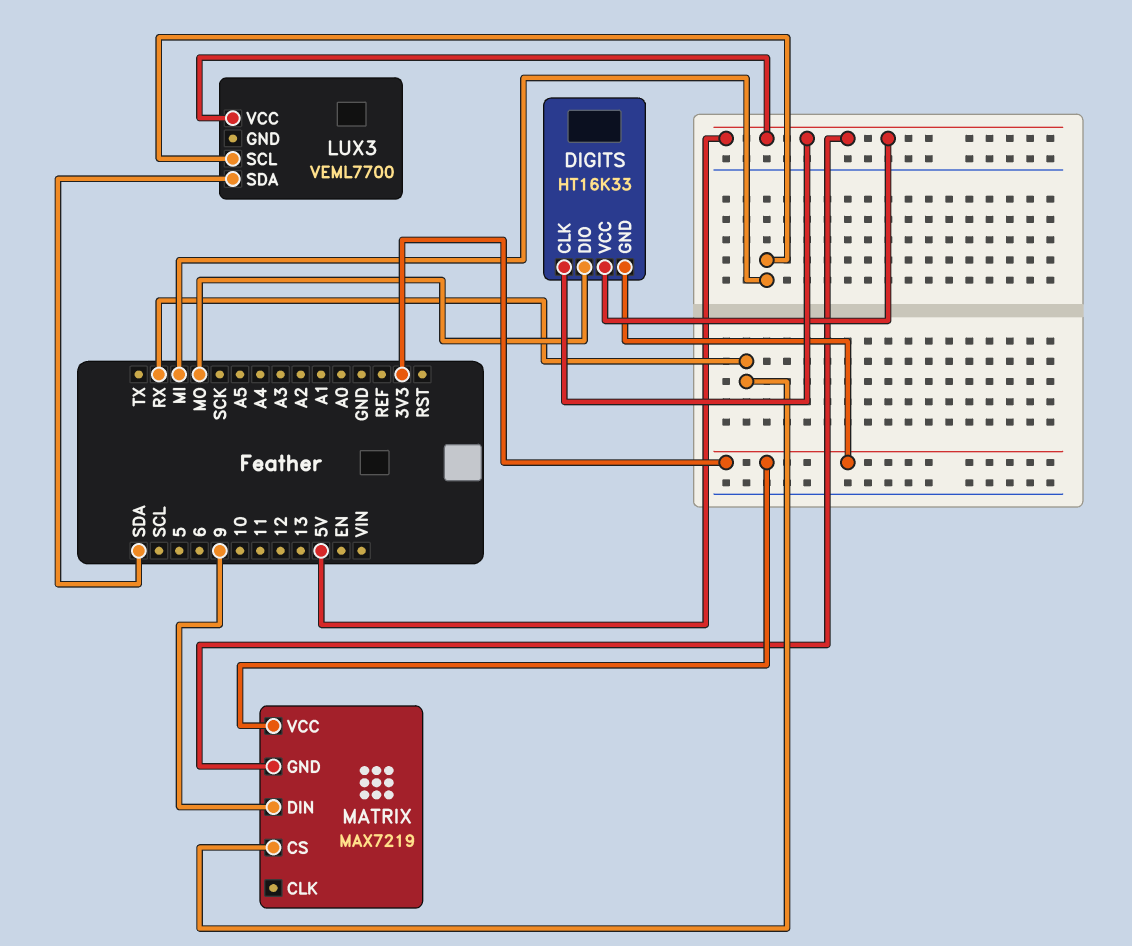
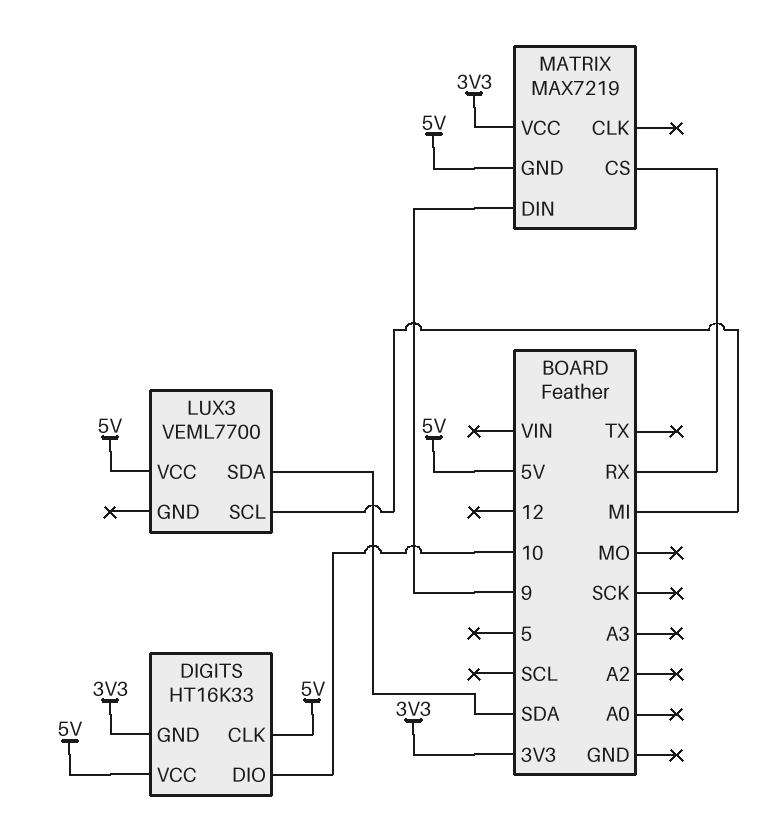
DIGITS pin DIO: MO -> 10

